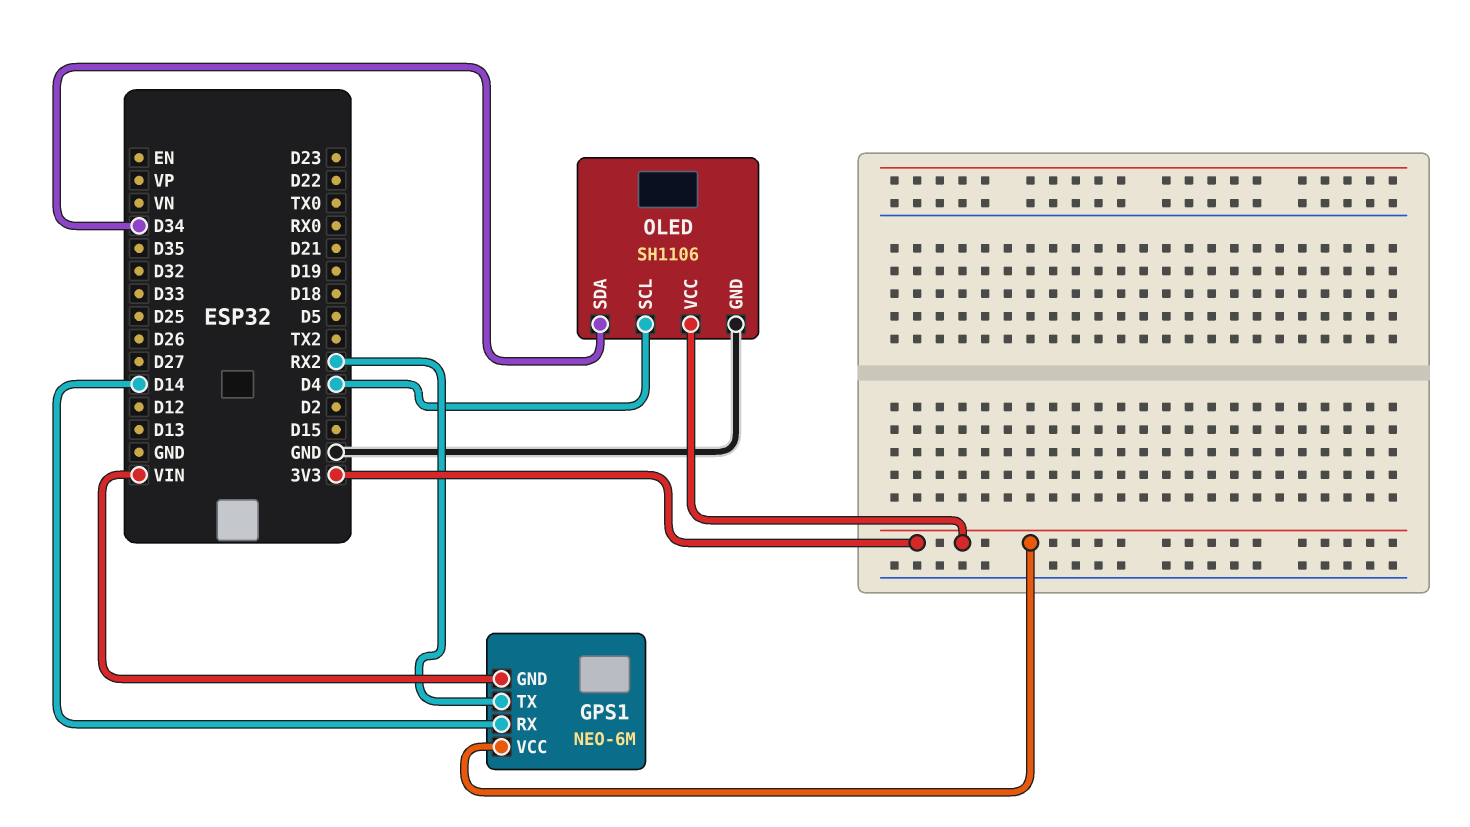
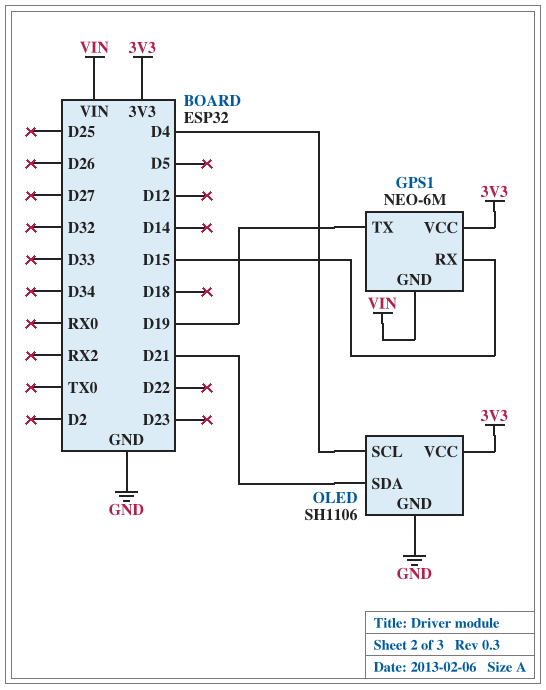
GPS1 pin RX: D14 -> D15
GPS1 pin TX: RX2 -> D19
OLED pin SDA: D34 -> D21

